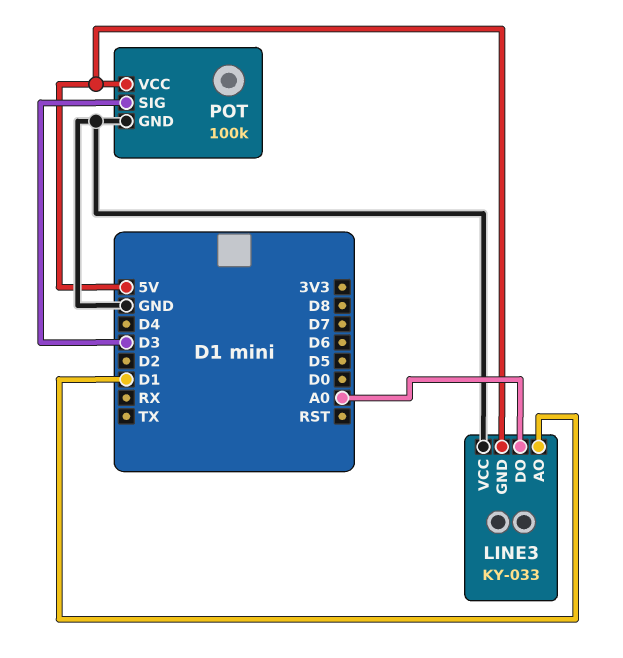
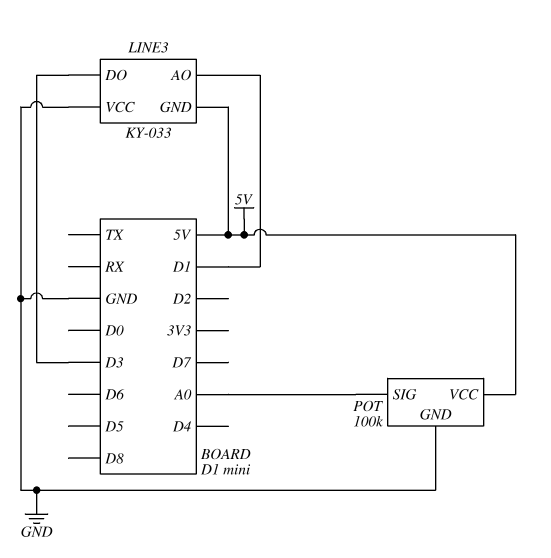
LINE3 pin DO: A0 -> D3
POT pin SIG: D3 -> A0

